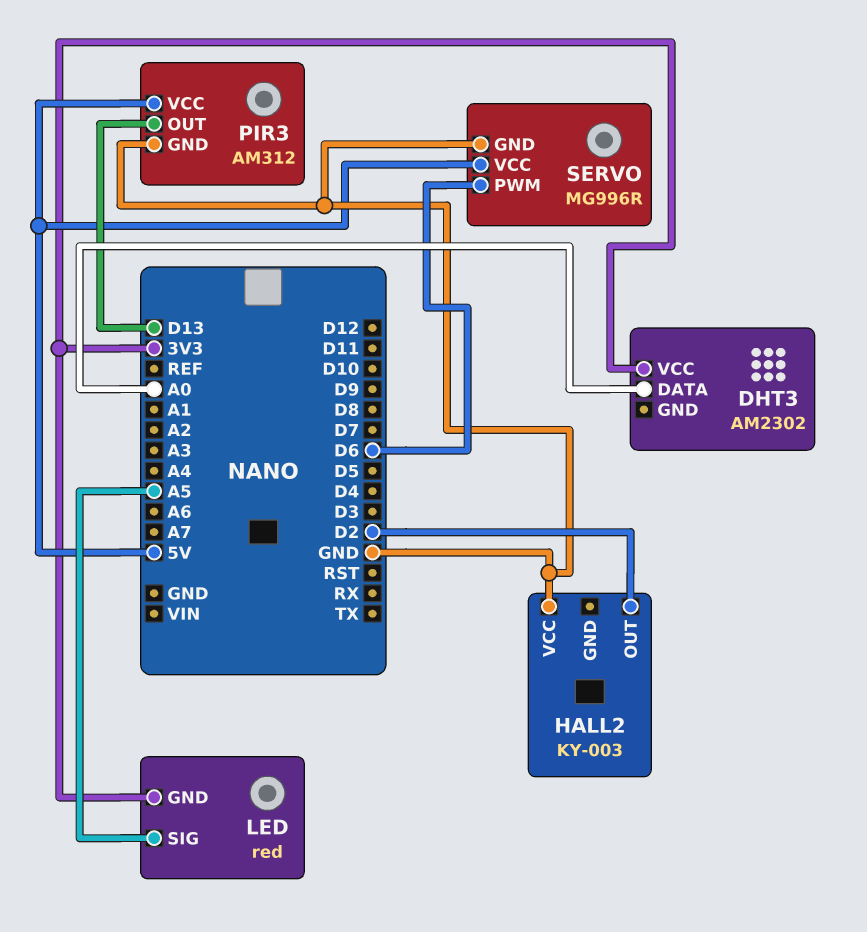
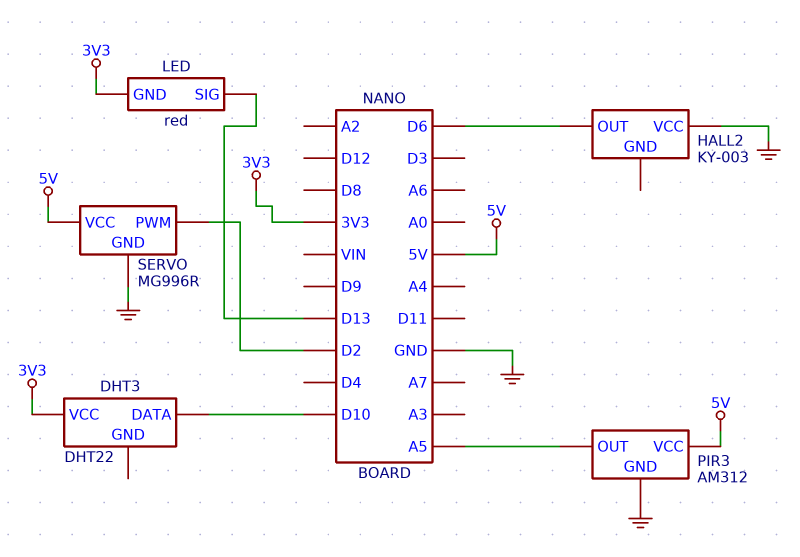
DHT3: AM2302 -> DHT22
DHT3 pin DATA: A0 -> D10
HALL2 pin OUT: D2 -> D6
LED pin SIG: A5 -> D13
PIR3 pin OUT: D13 -> A5
SERVO pin PWM: D6 -> D2

